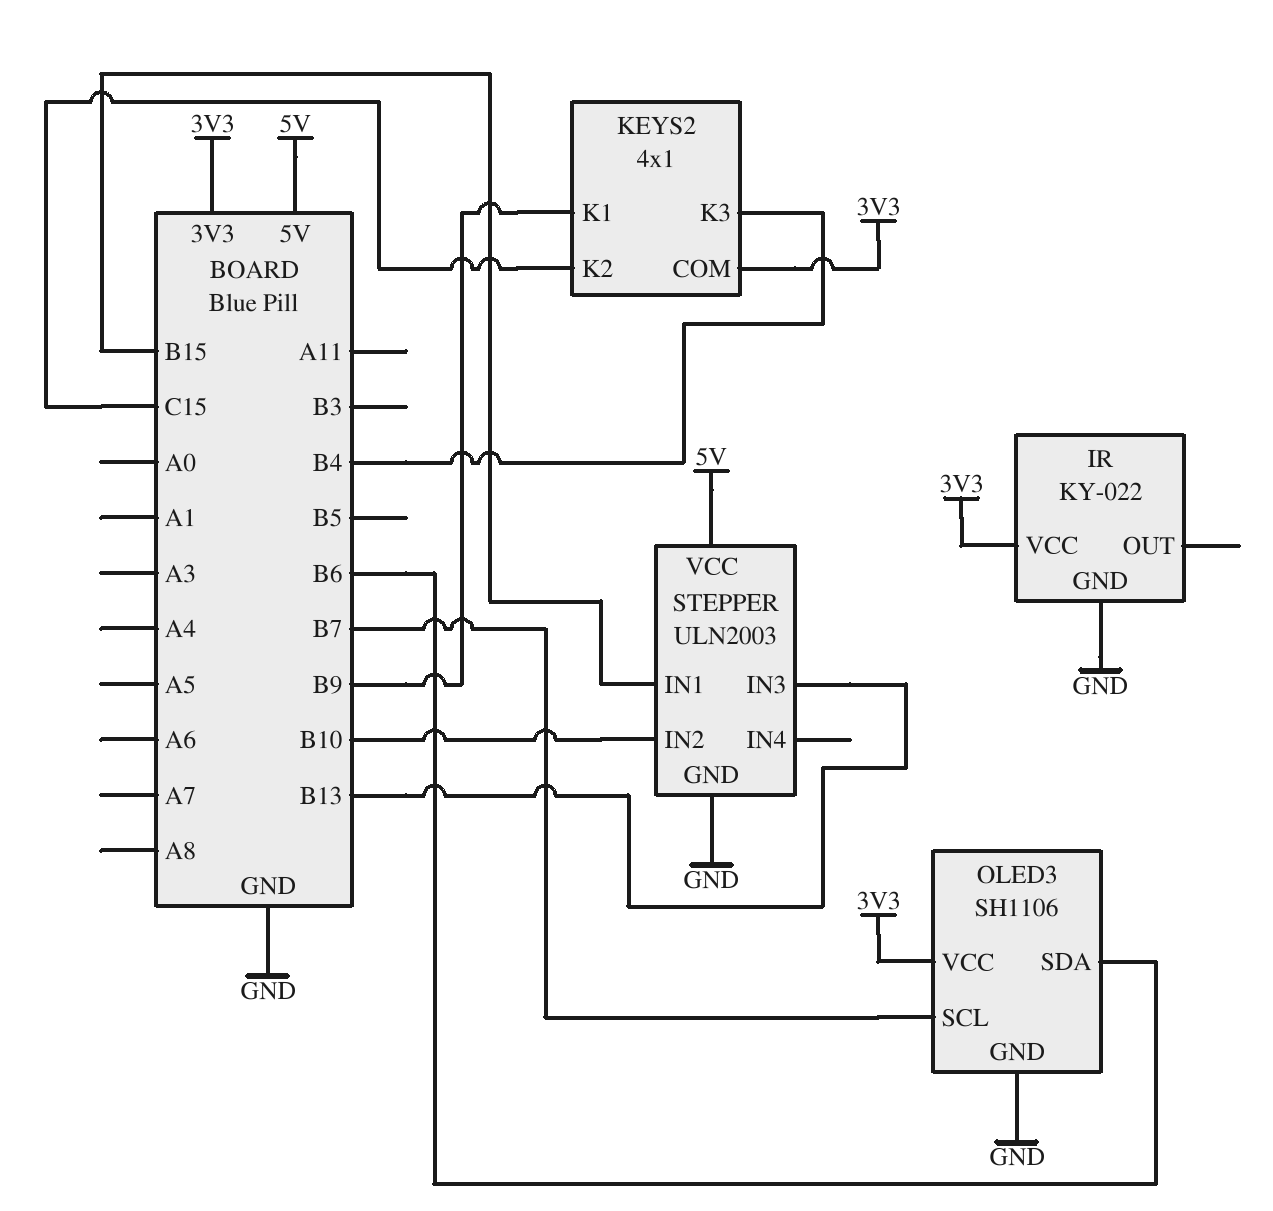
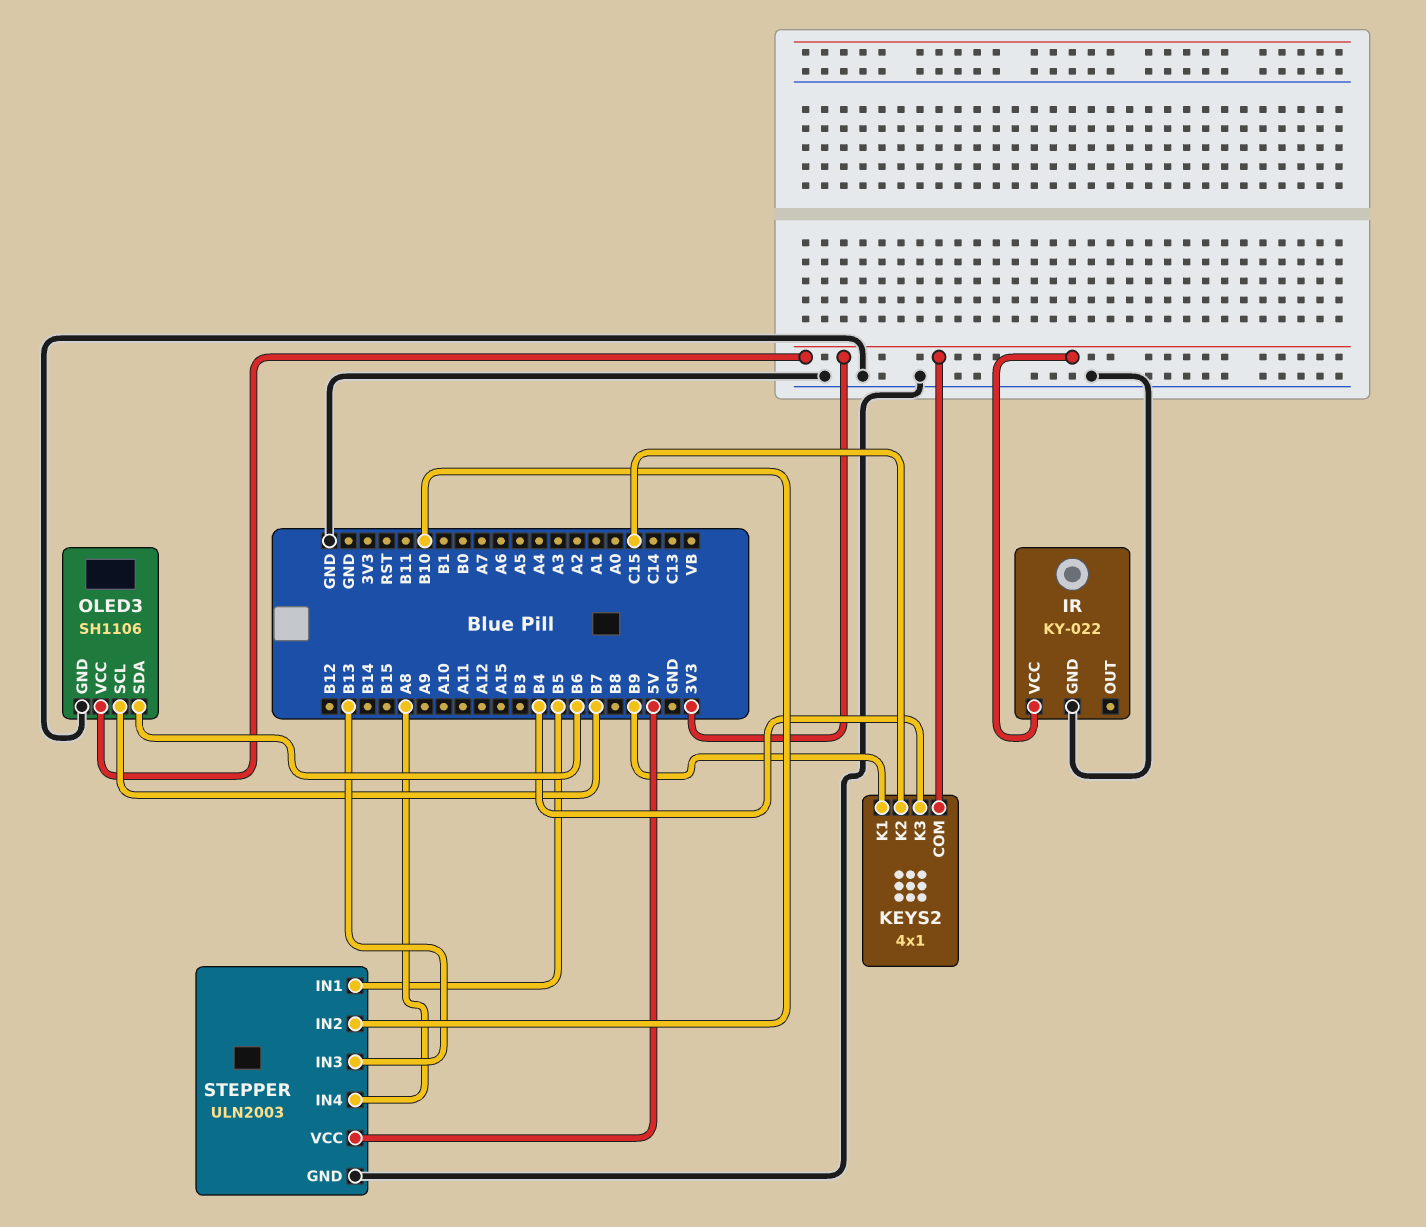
STEPPER pin IN1: B15 -> B5
STEPPER pin IN4: none -> A8

